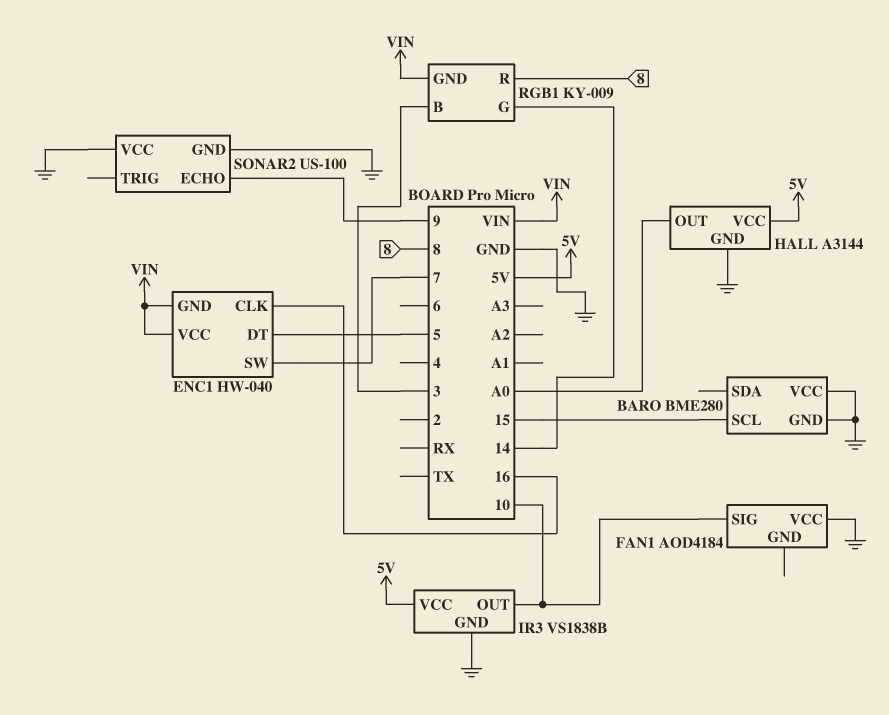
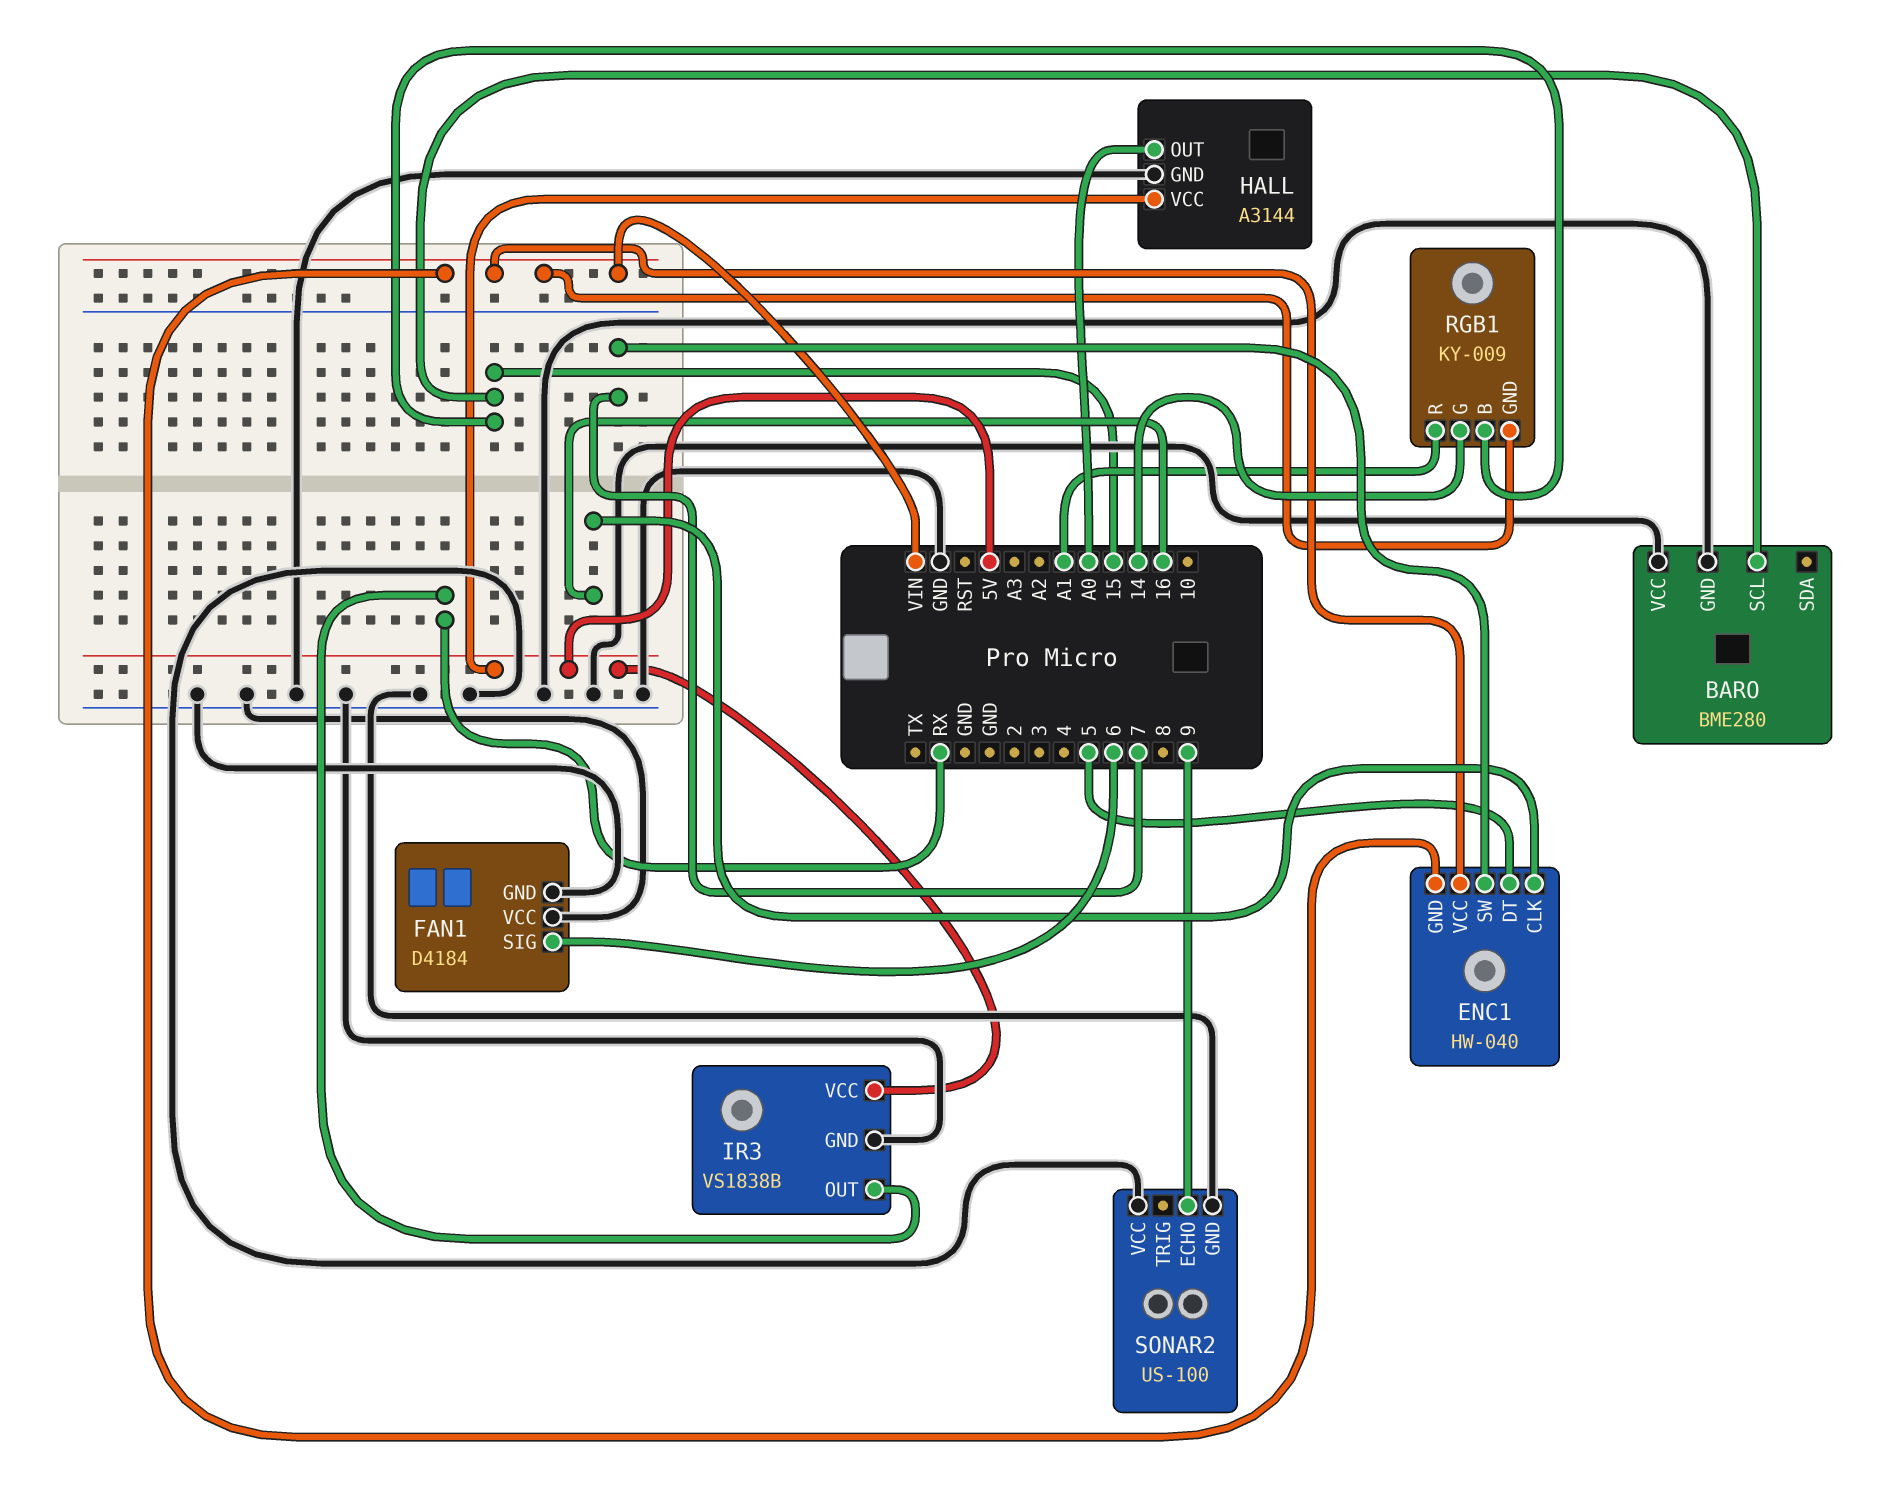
FAN1: AOD4184 -> D4184
FAN1 pin GND: none -> GND
FAN1 pin SIG: 10 -> 6
IR3 pin OUT: 10 -> RX
RGB1 pin B: 3 -> 15
RGB1 pin R: 8 -> A1

